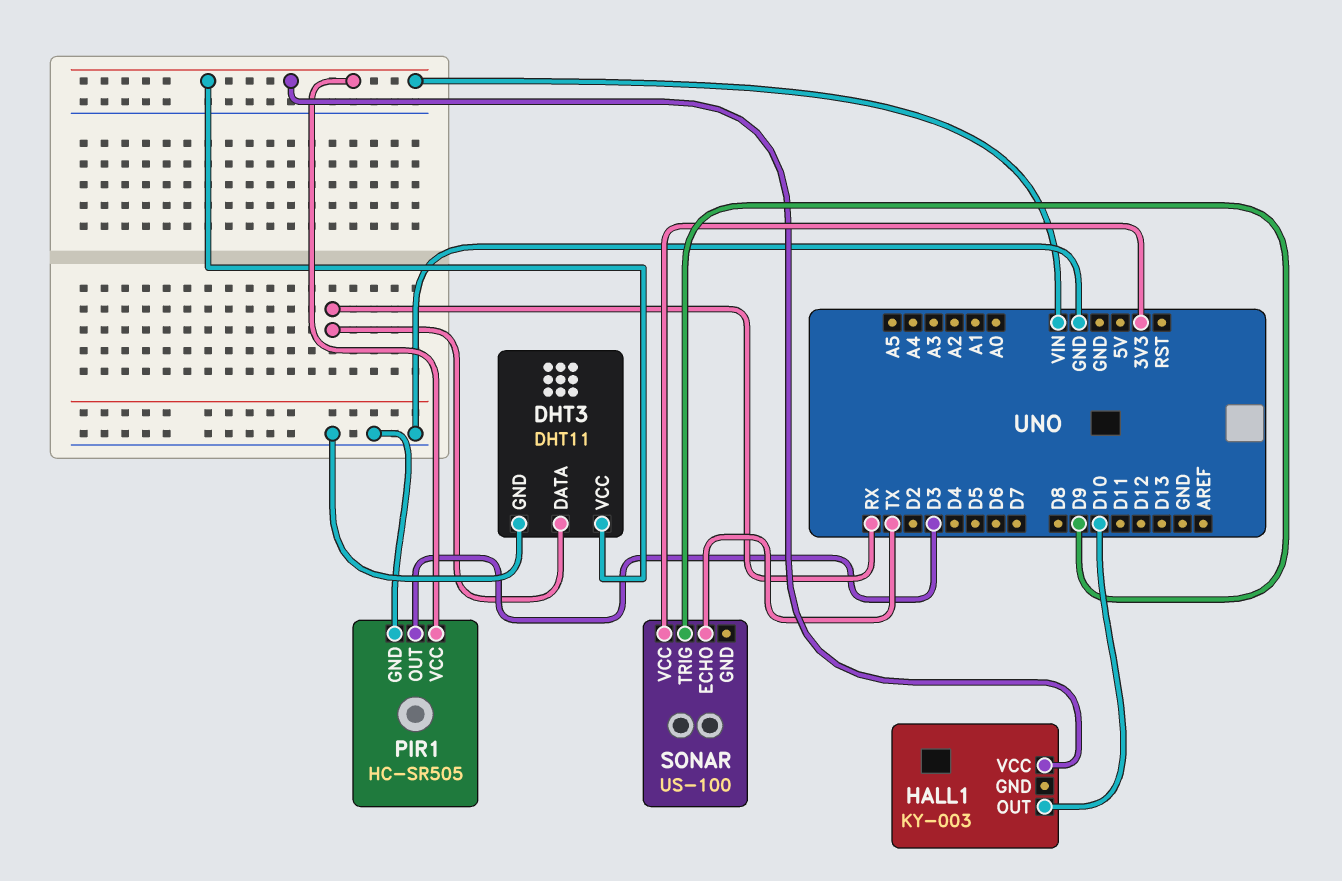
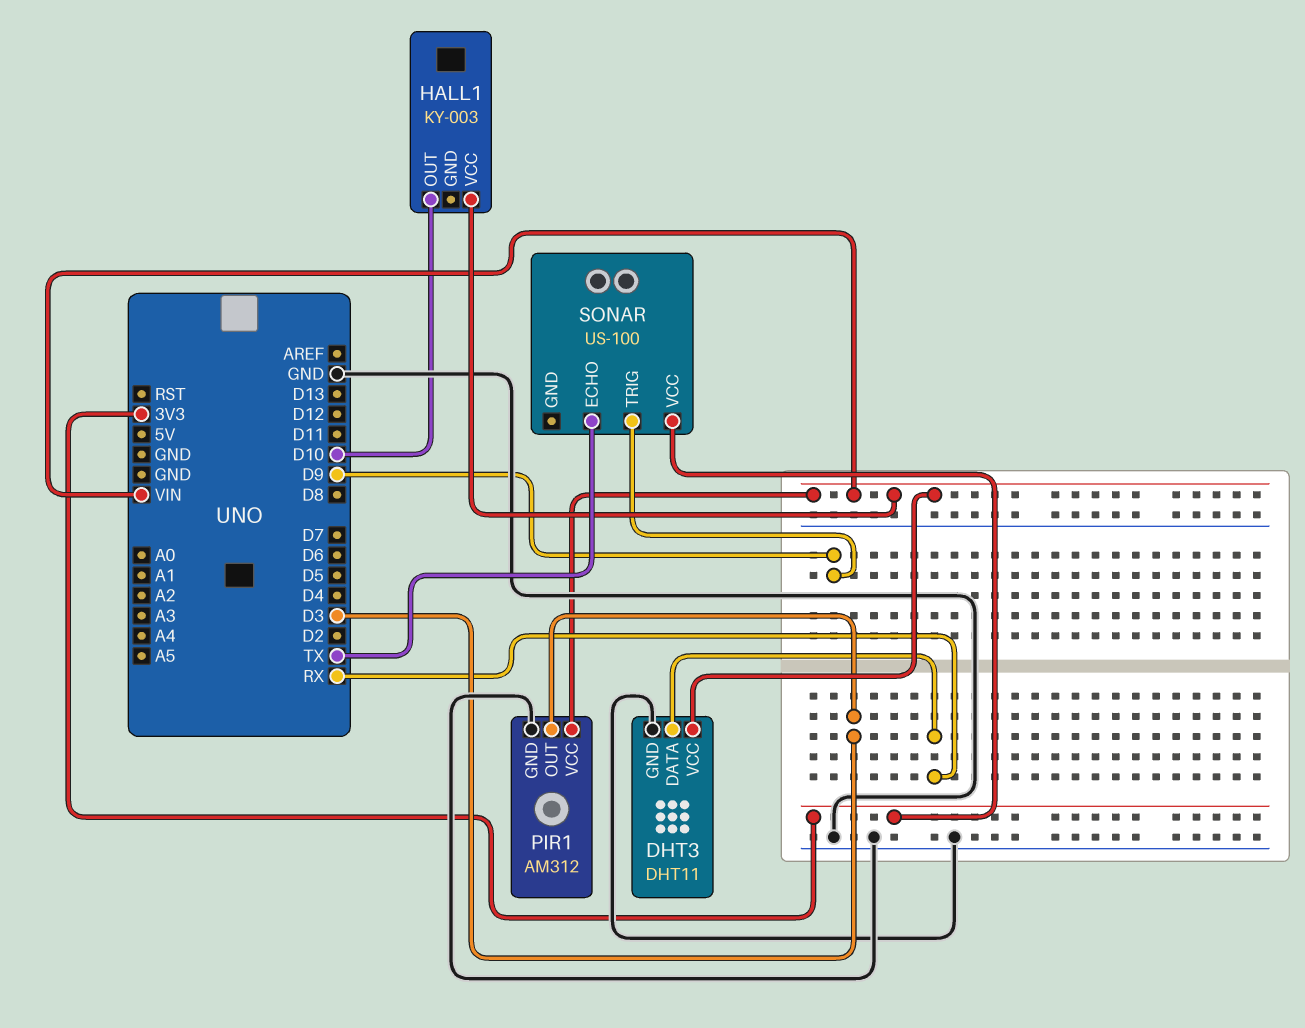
PIR1: HC-SR505 -> AM312

